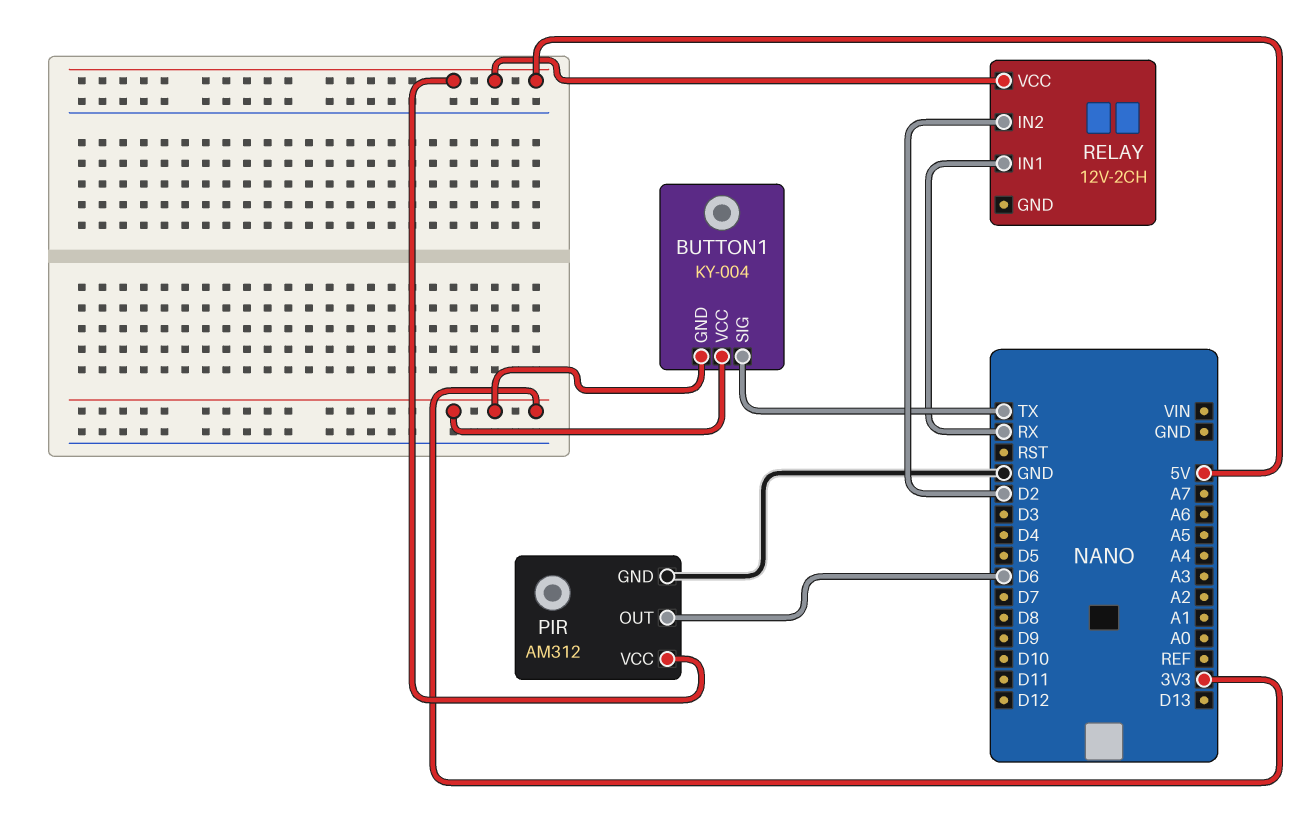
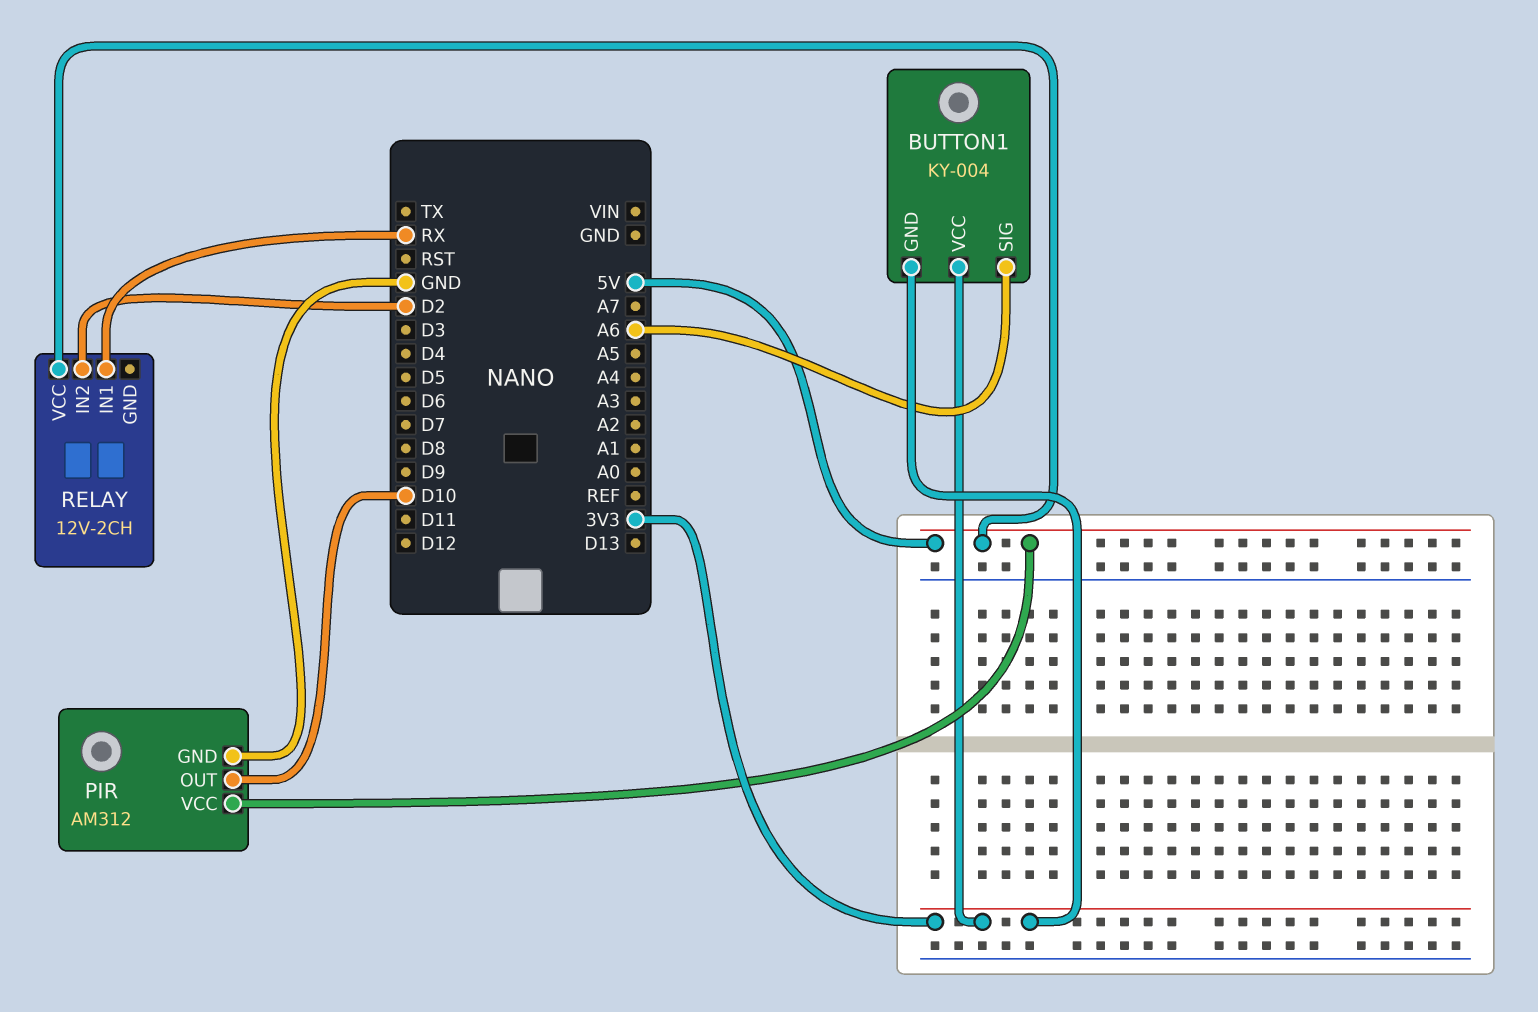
BUTTON1 pin SIG: TX -> A6
PIR pin OUT: D6 -> D10

